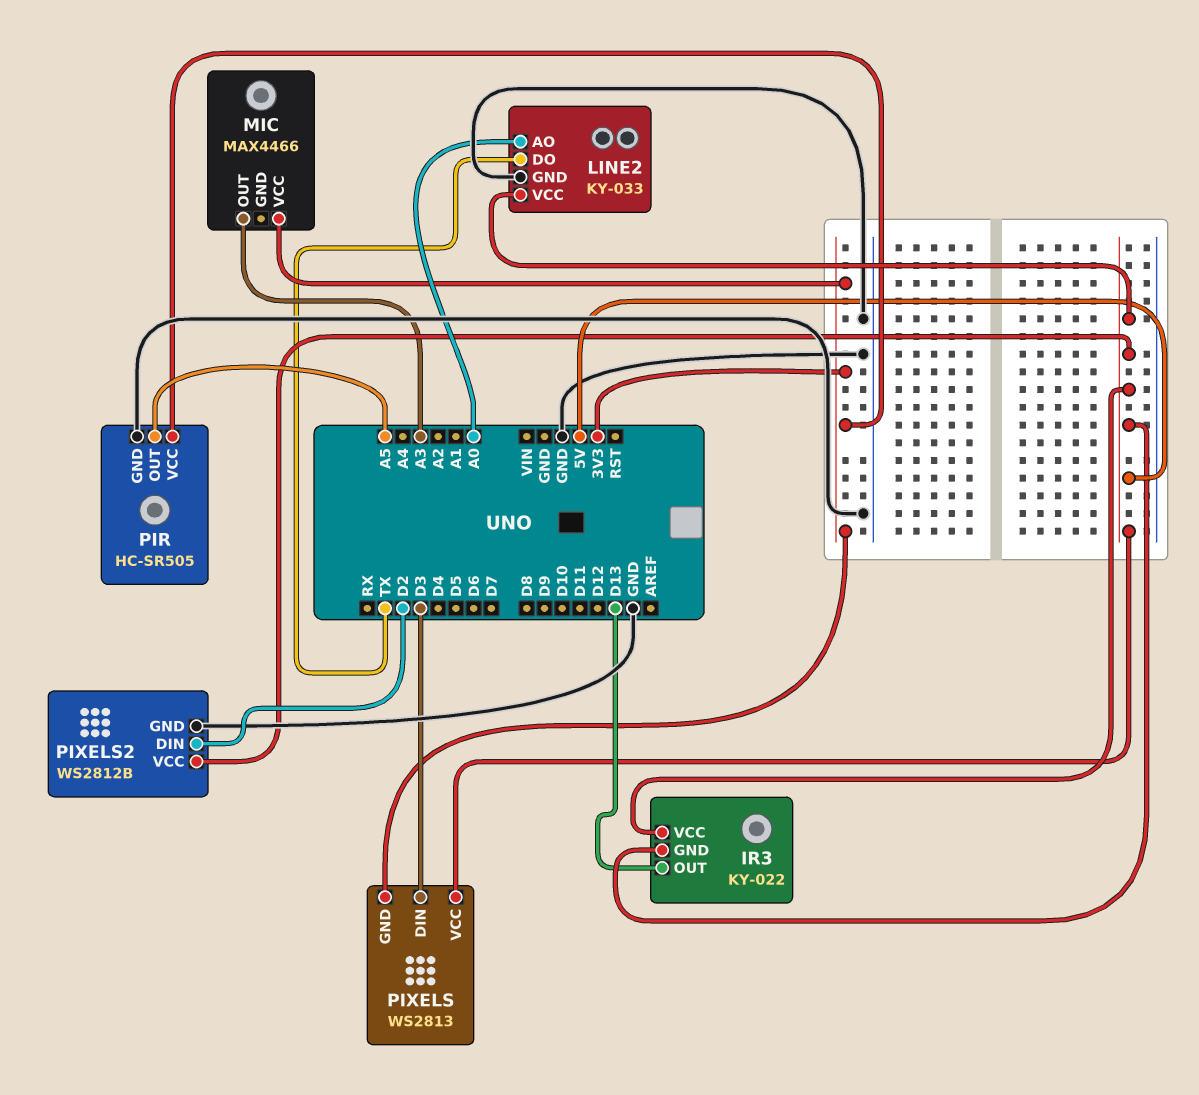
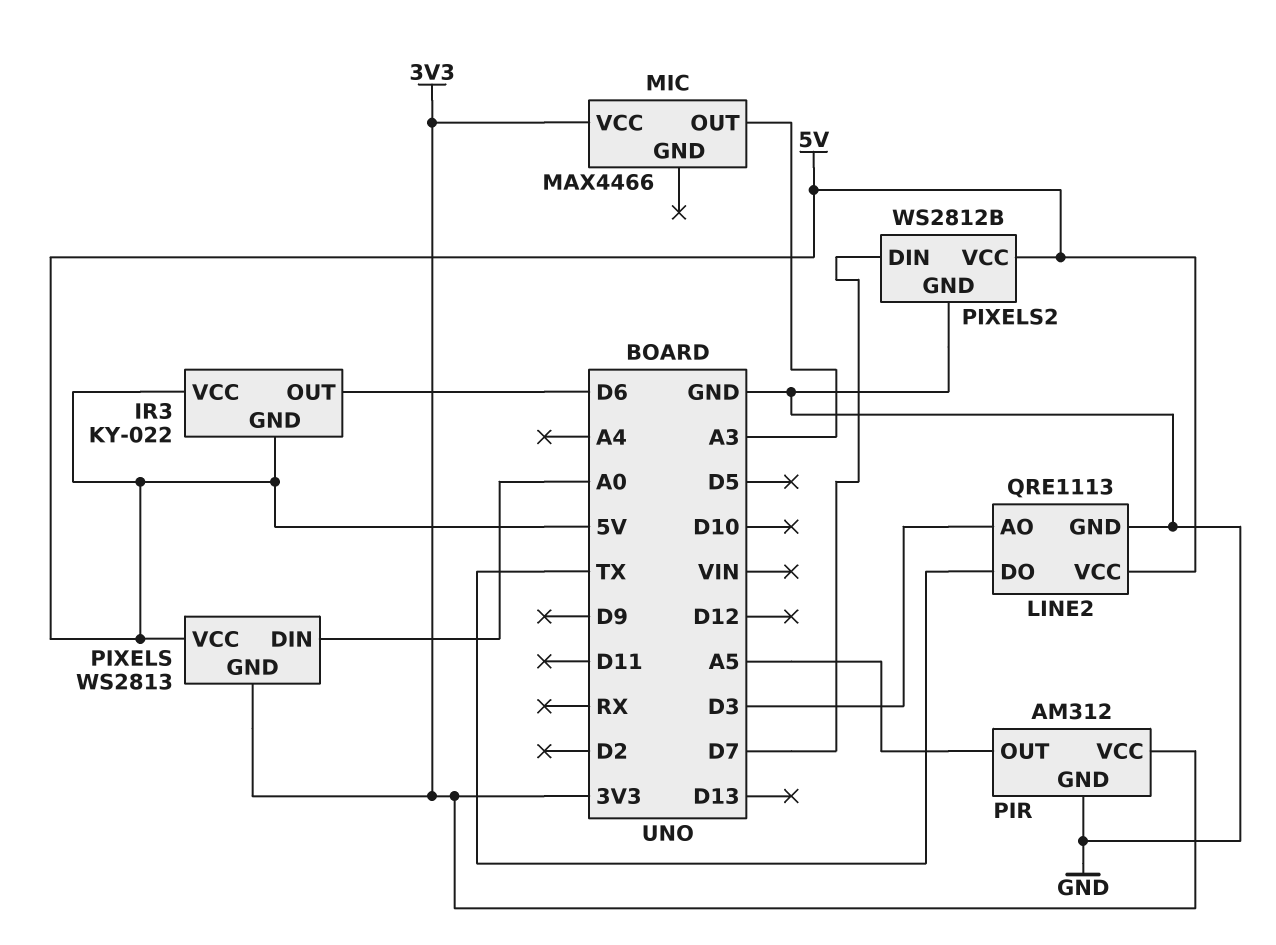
IR3 pin OUT: D13 -> D6
LINE2: KY-033 -> QRE1113
LINE2 pin AO: A0 -> D3
PIR: HC-SR505 -> AM312
PIXELS pin DIN: D3 -> A0
PIXELS2 pin DIN: D2 -> D7

